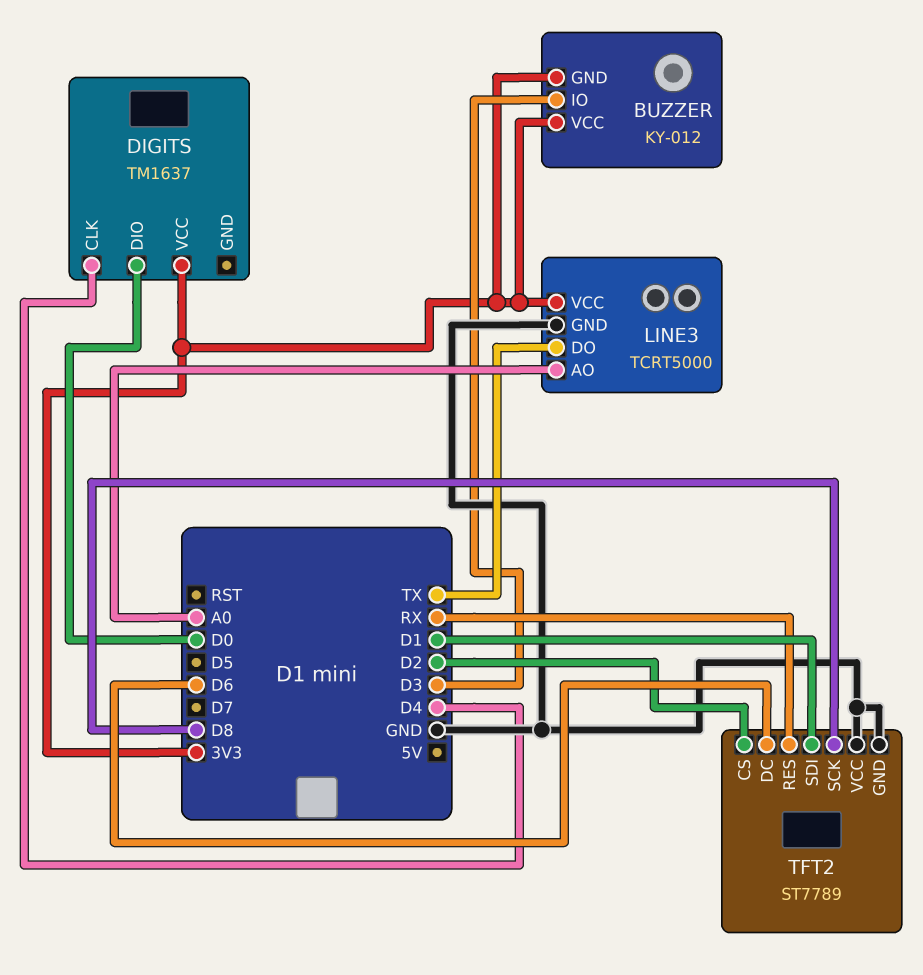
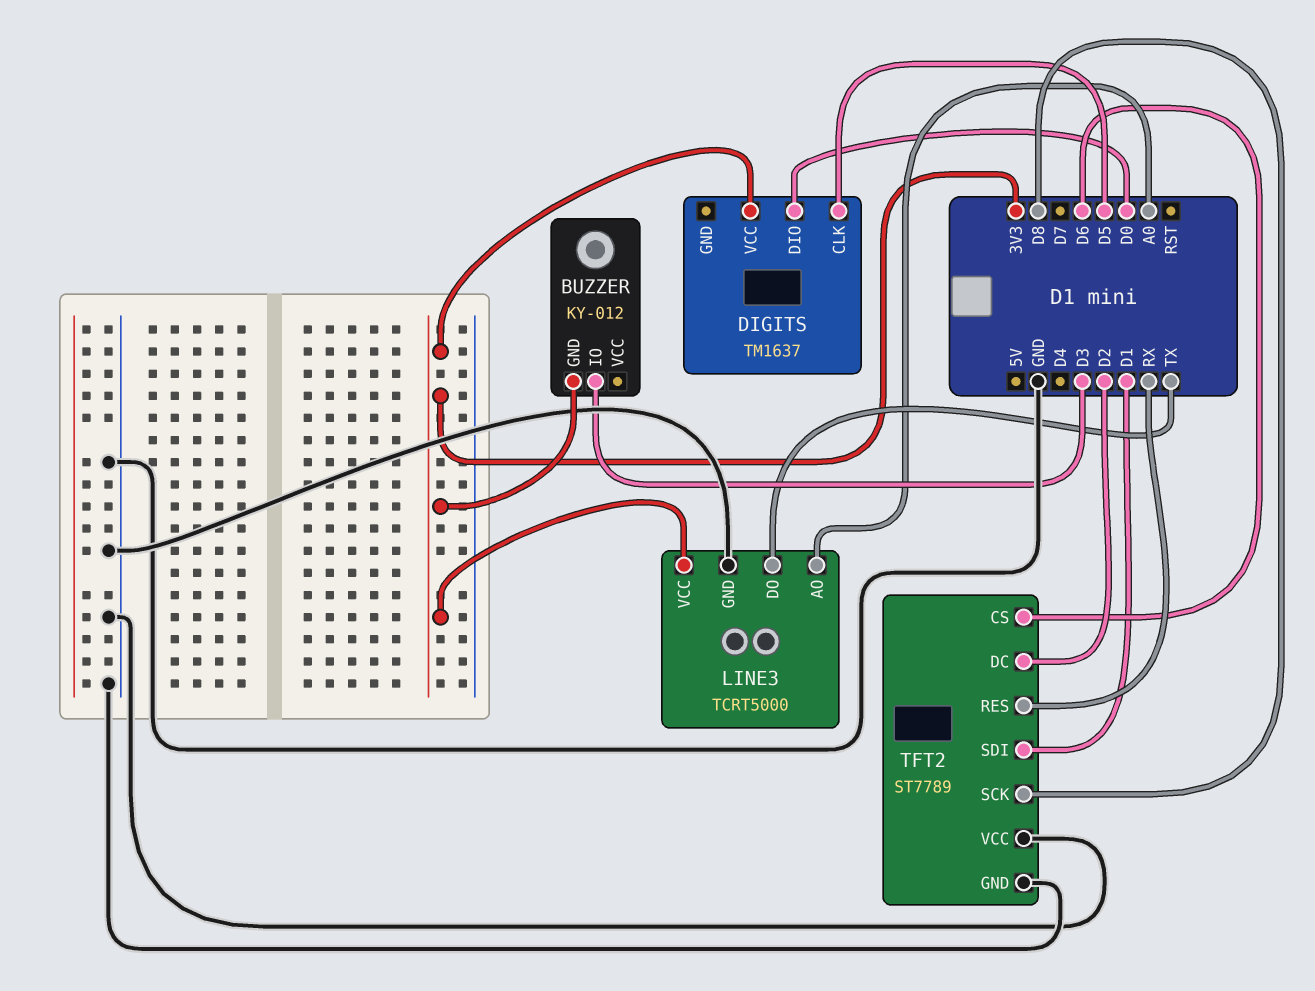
BUZZER pin VCC: 3V3 -> none
DIGITS pin CLK: D4 -> D5
TFT2 pin CS: D2 -> D6
TFT2 pin DC: D6 -> D2

